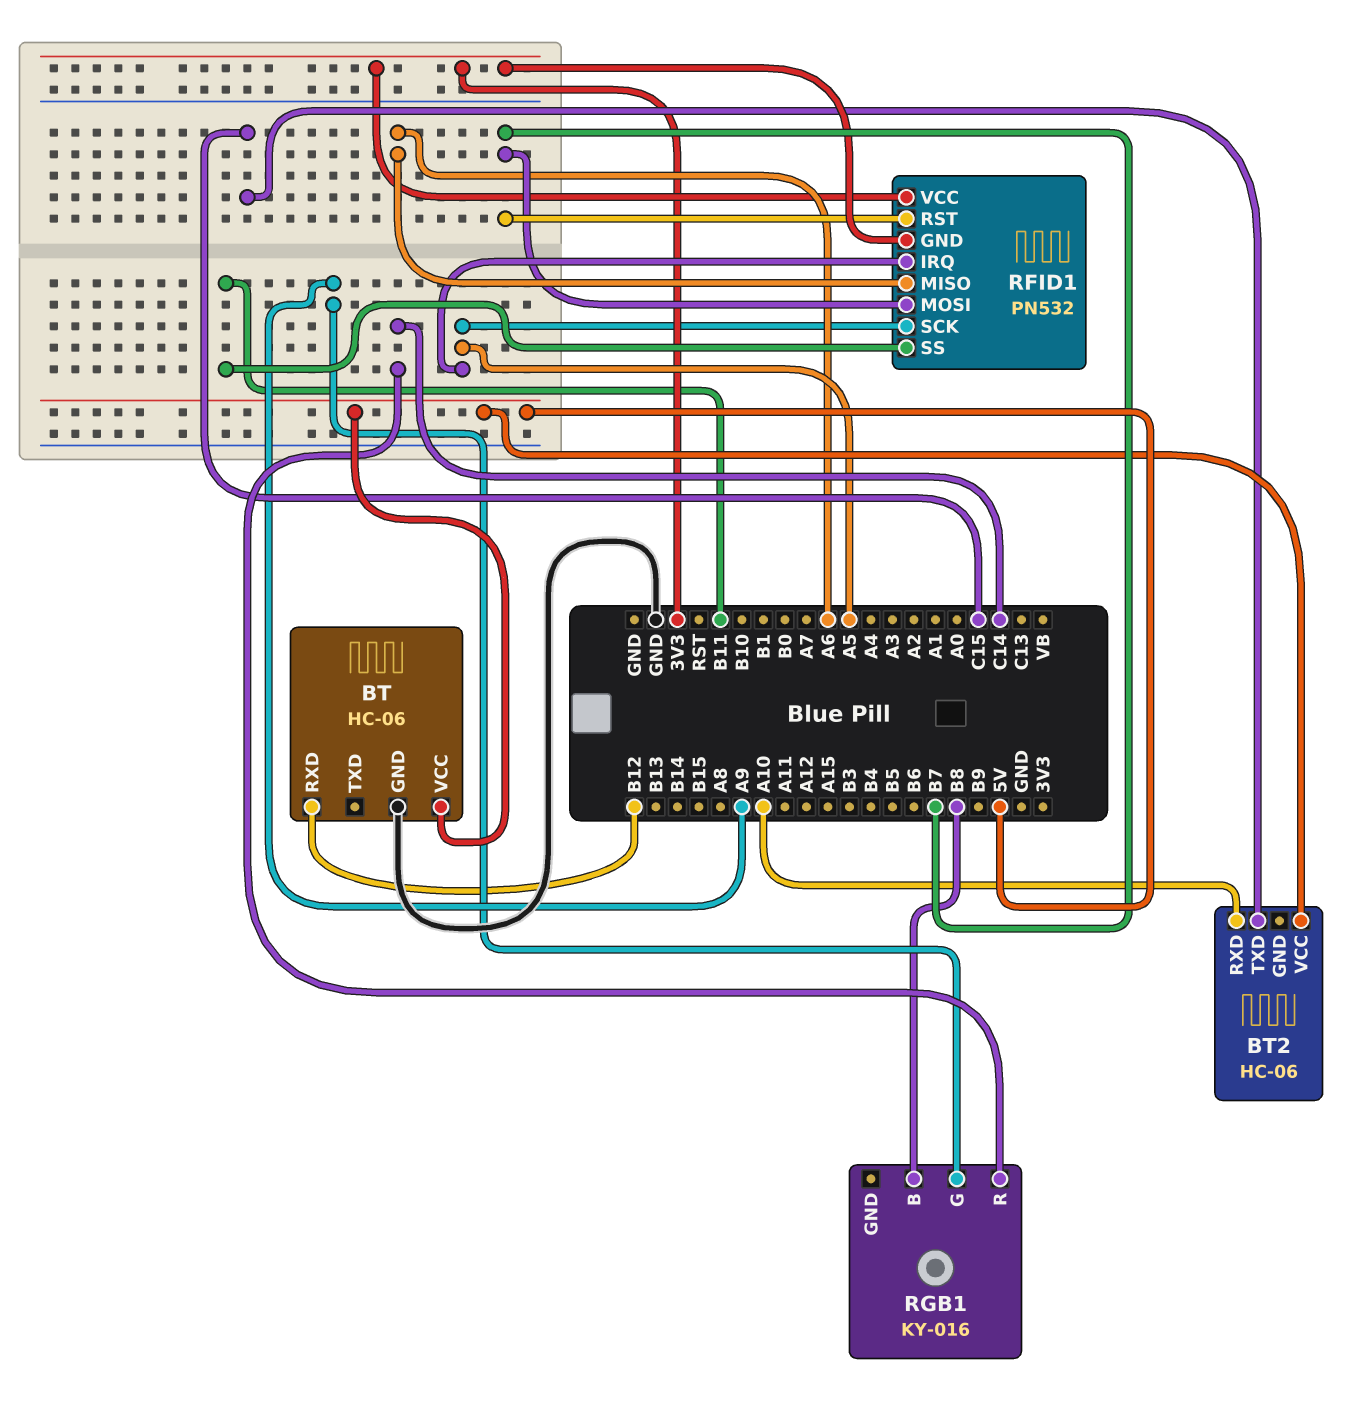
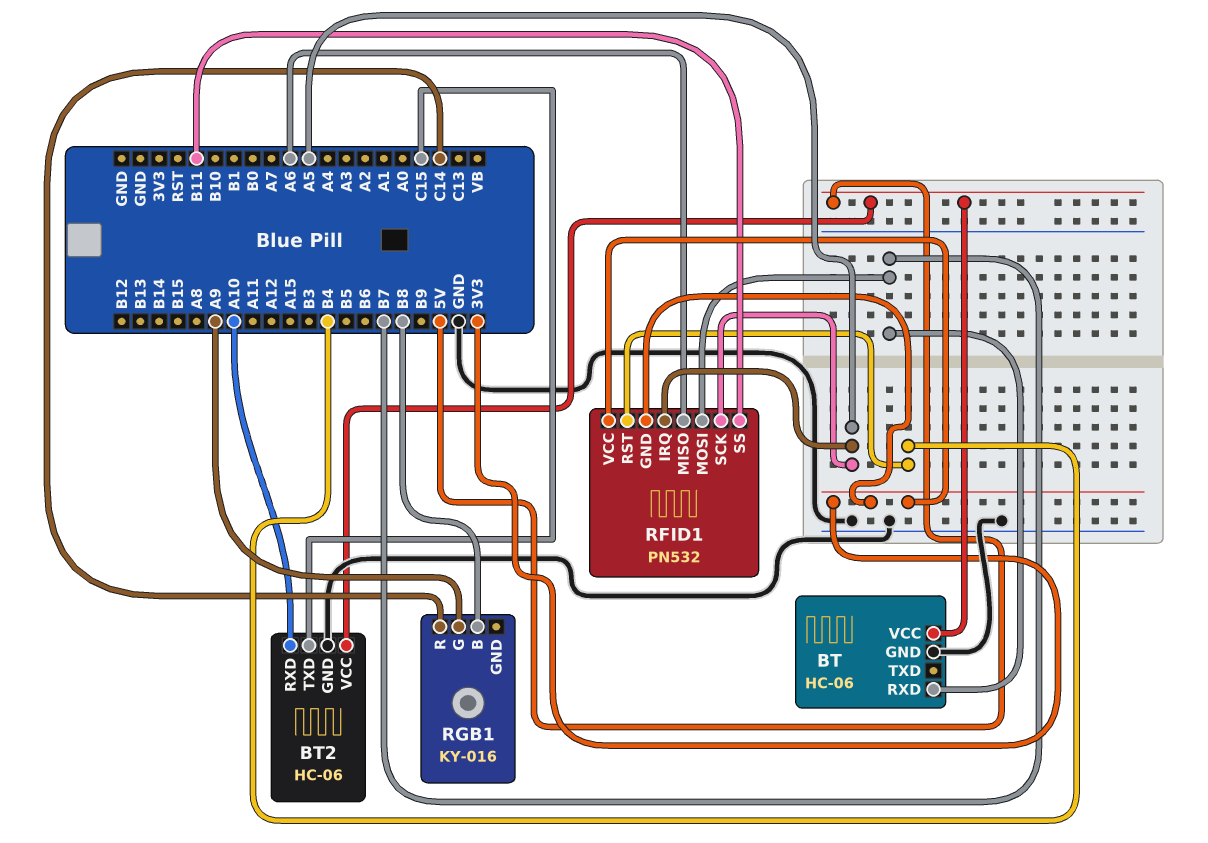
BT pin RXD: B12 -> B7
BT2 pin GND: none -> GND
RFID1 pin RST: B7 -> B4

